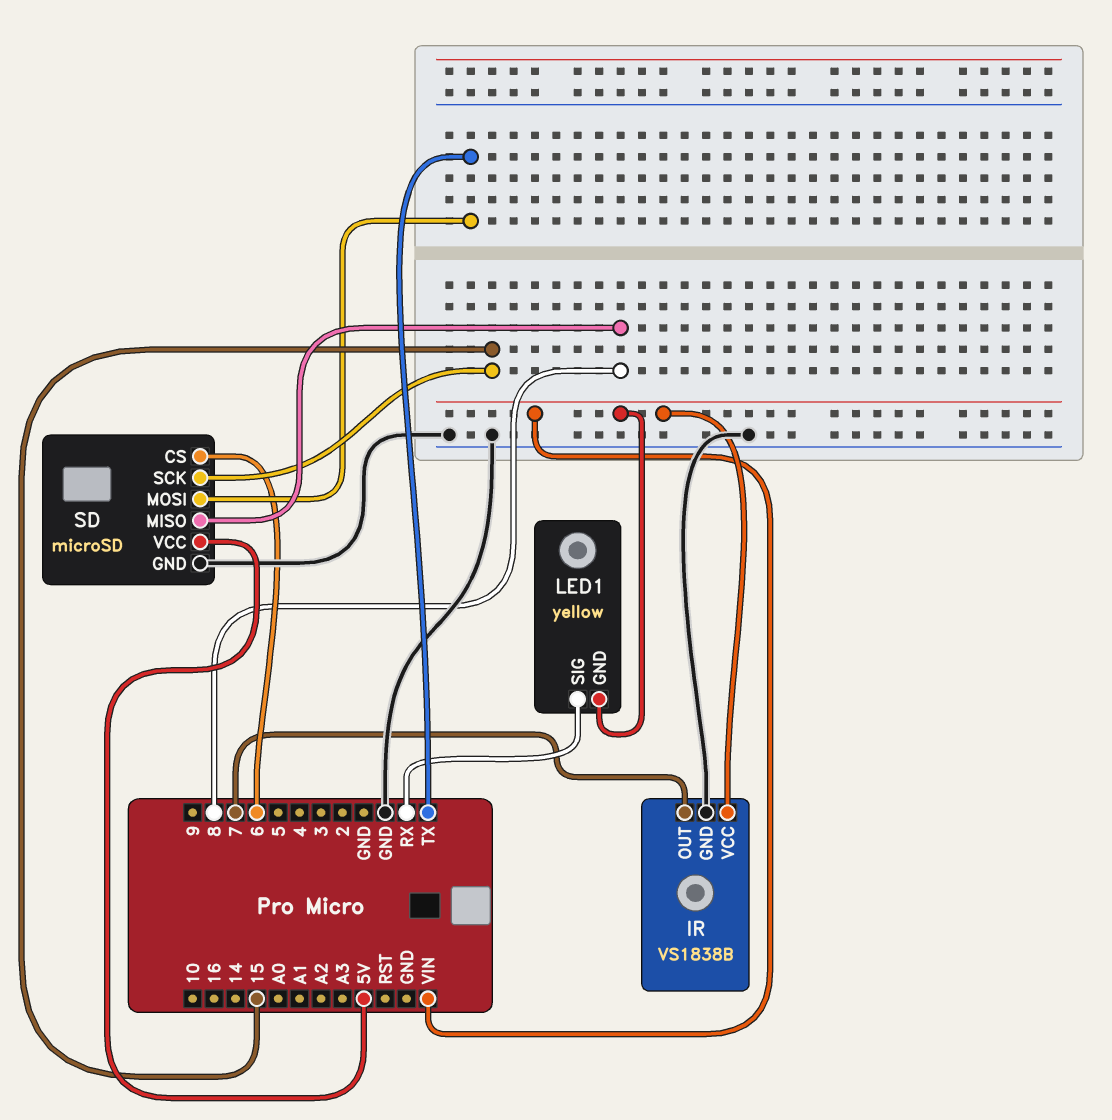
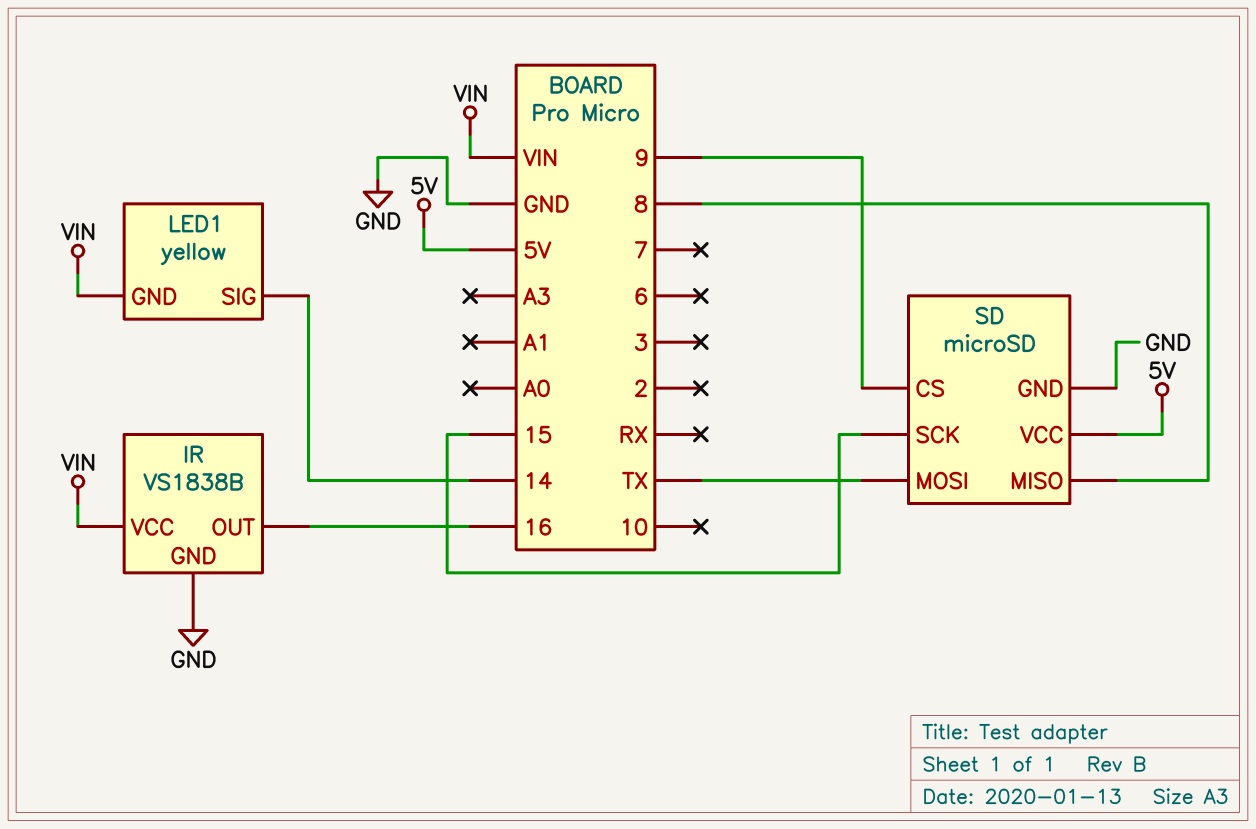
IR pin OUT: 7 -> 16
LED1 pin SIG: RX -> 14
SD pin CS: 6 -> 9

